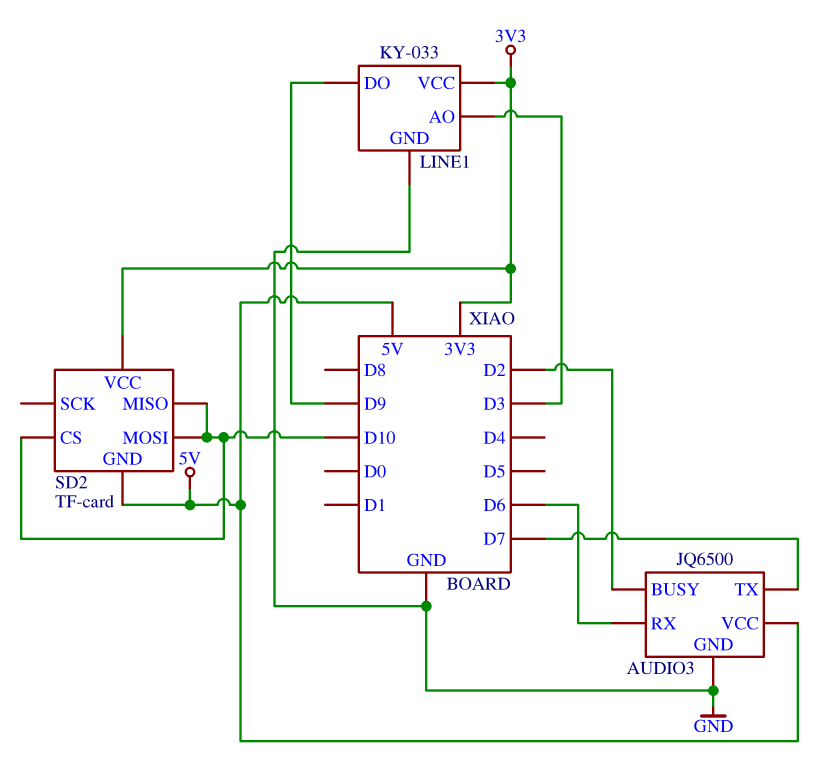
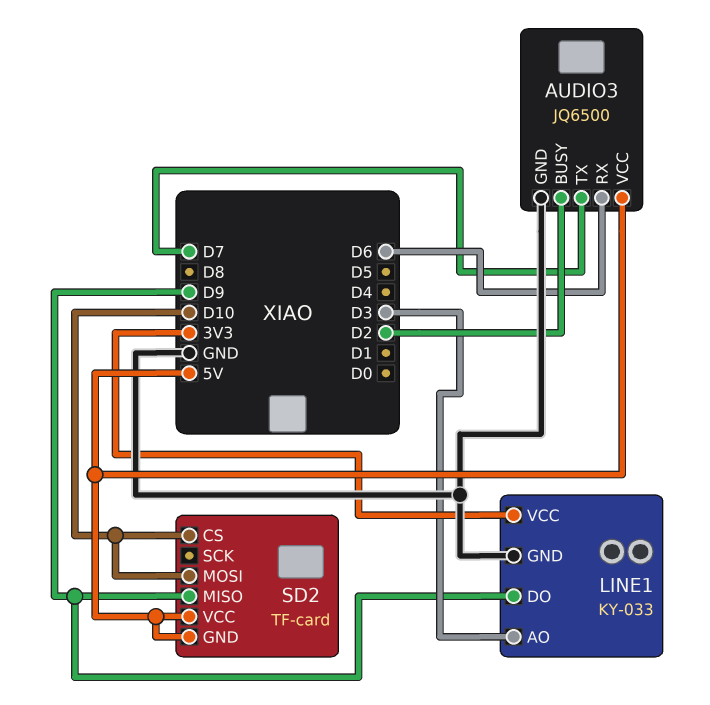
SD2 pin MISO: D10 -> D9
SD2 pin VCC: 3V3 -> 5V

